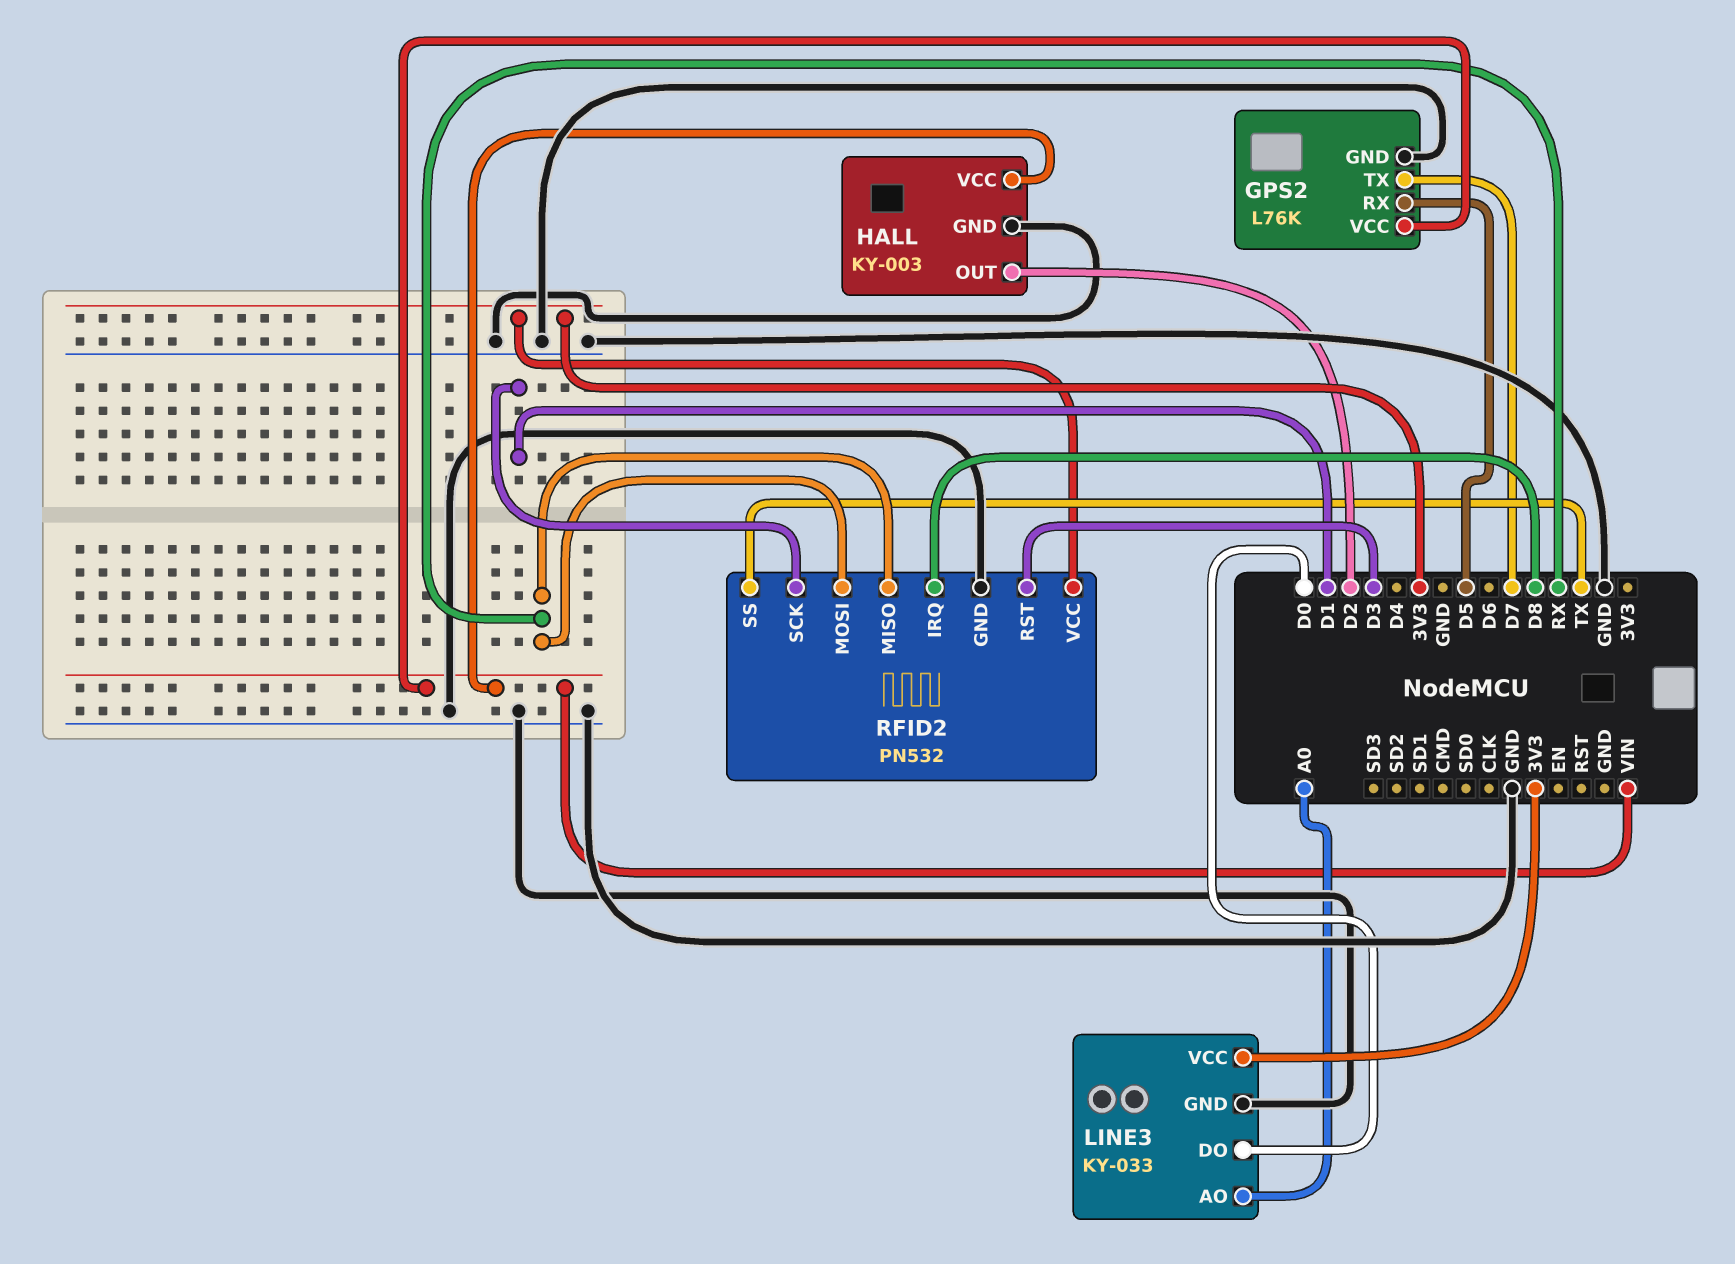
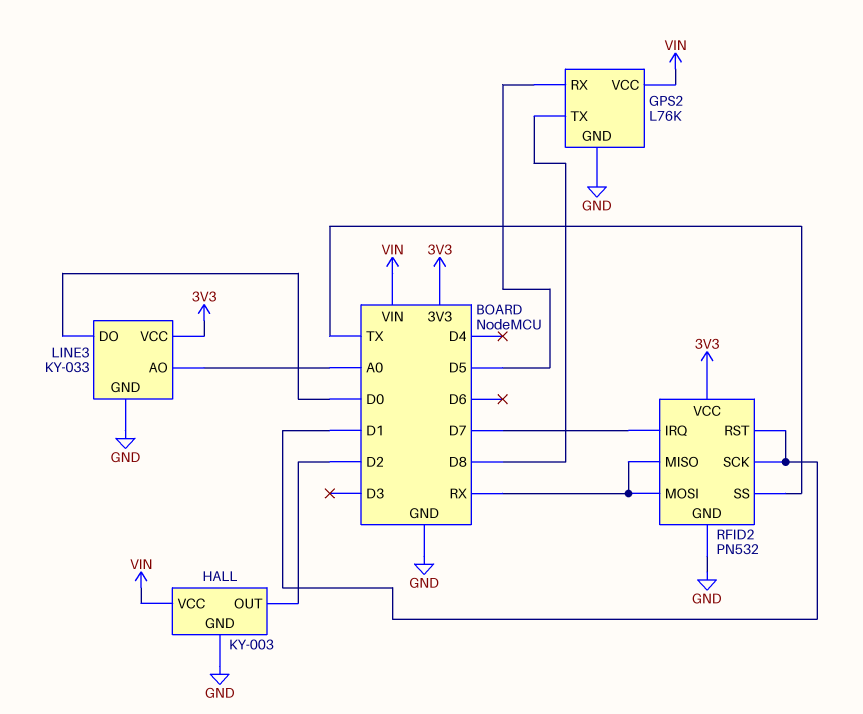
GPS2 pin TX: D7 -> D8
RFID2 pin IRQ: D8 -> D7
RFID2 pin RST: D3 -> D1

